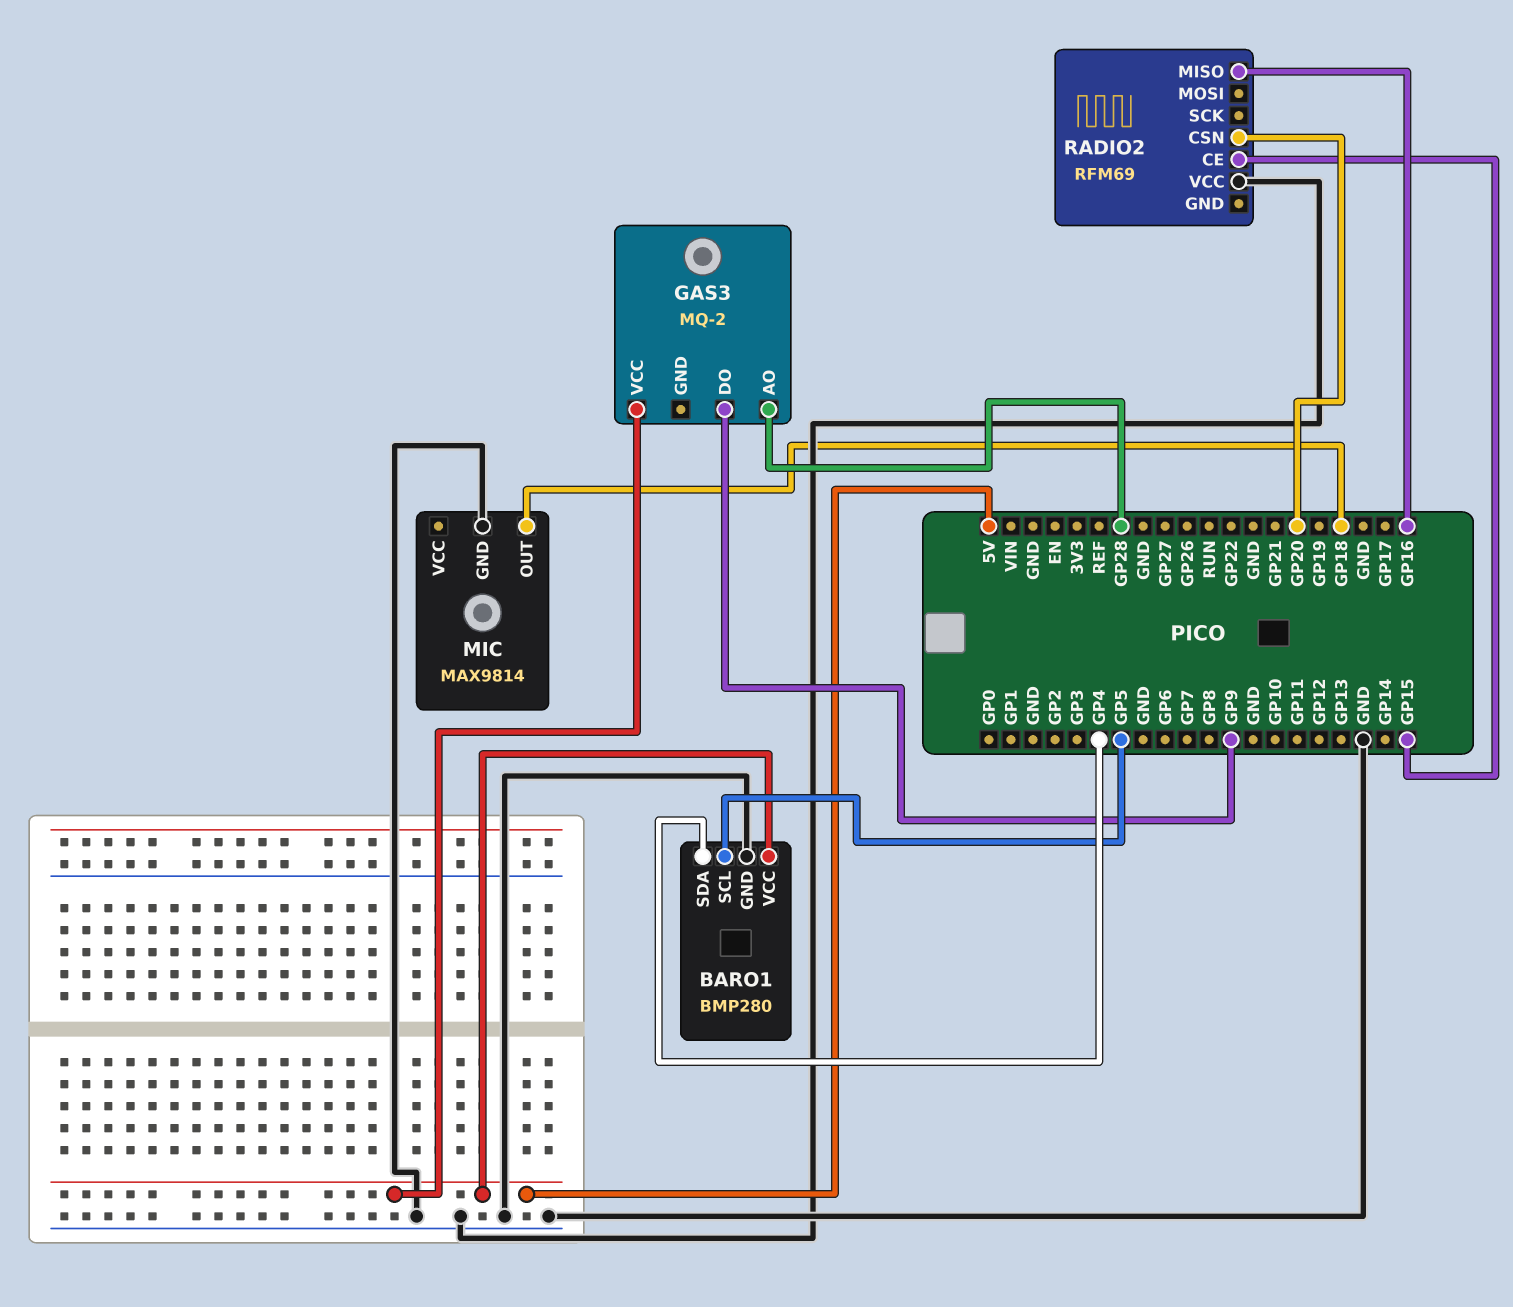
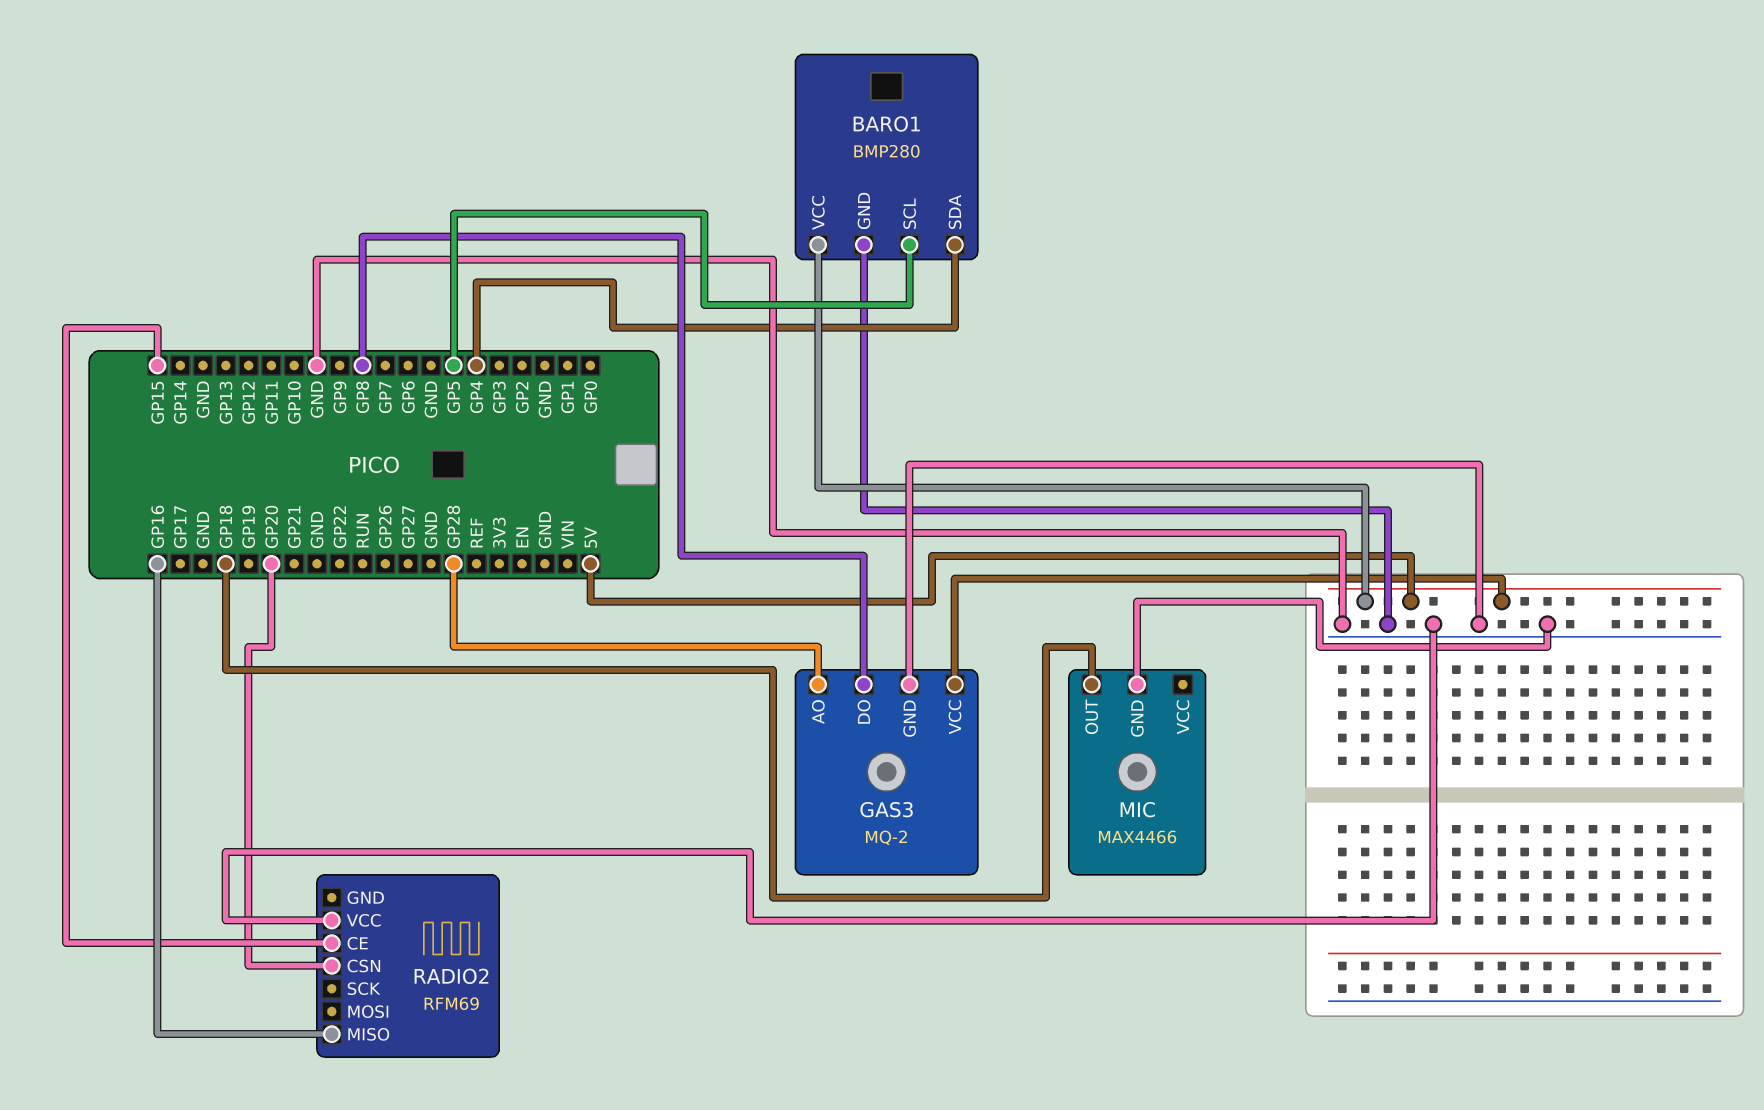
GAS3 pin DO: GP9 -> GP8
GAS3 pin GND: none -> GND
MIC: MAX9814 -> MAX4466

